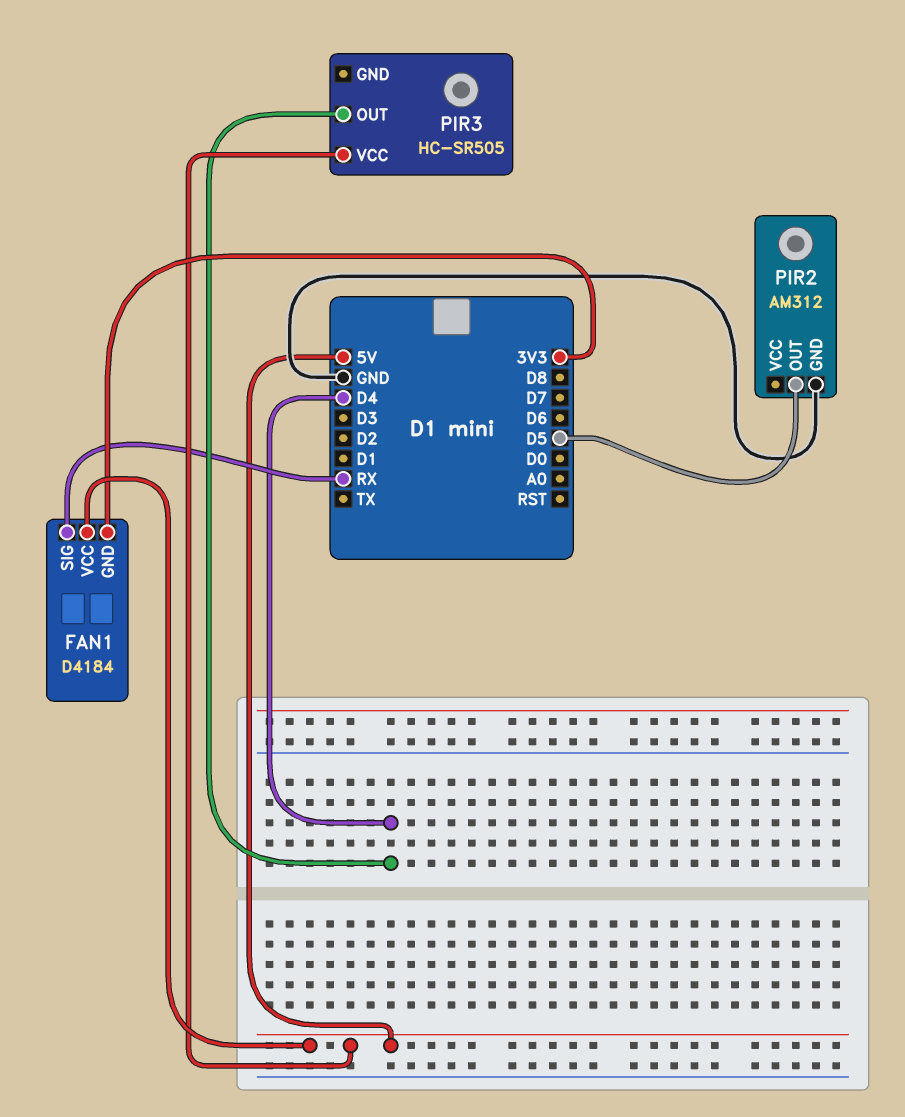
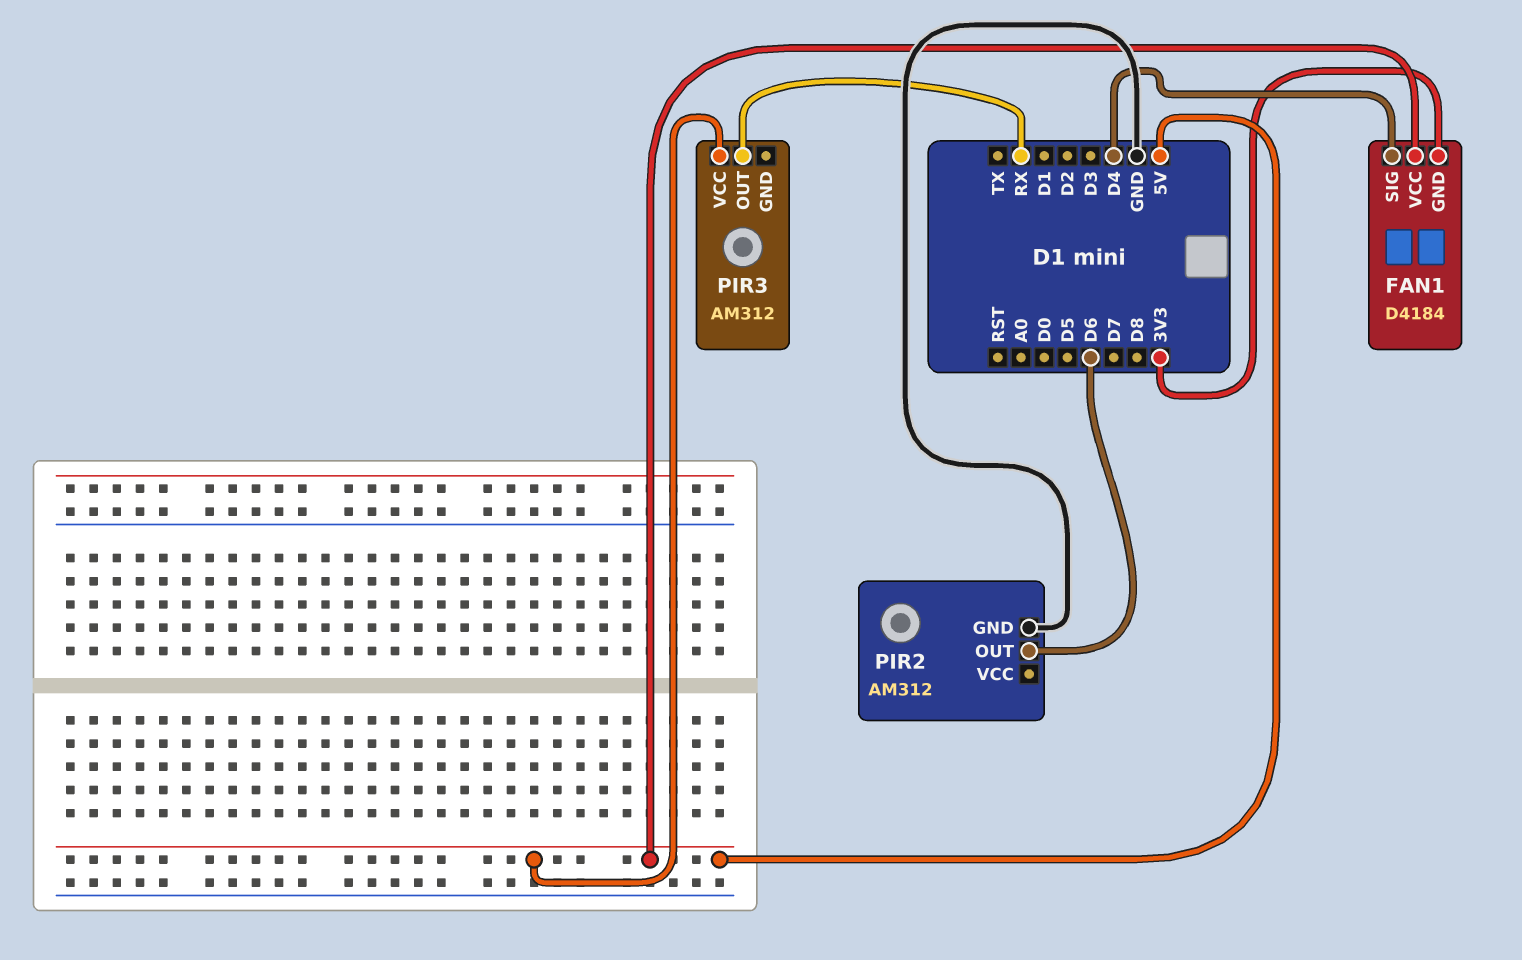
FAN1 pin SIG: RX -> D4
PIR2 pin OUT: D5 -> D6
PIR3: HC-SR505 -> AM312
PIR3 pin OUT: D4 -> RX

